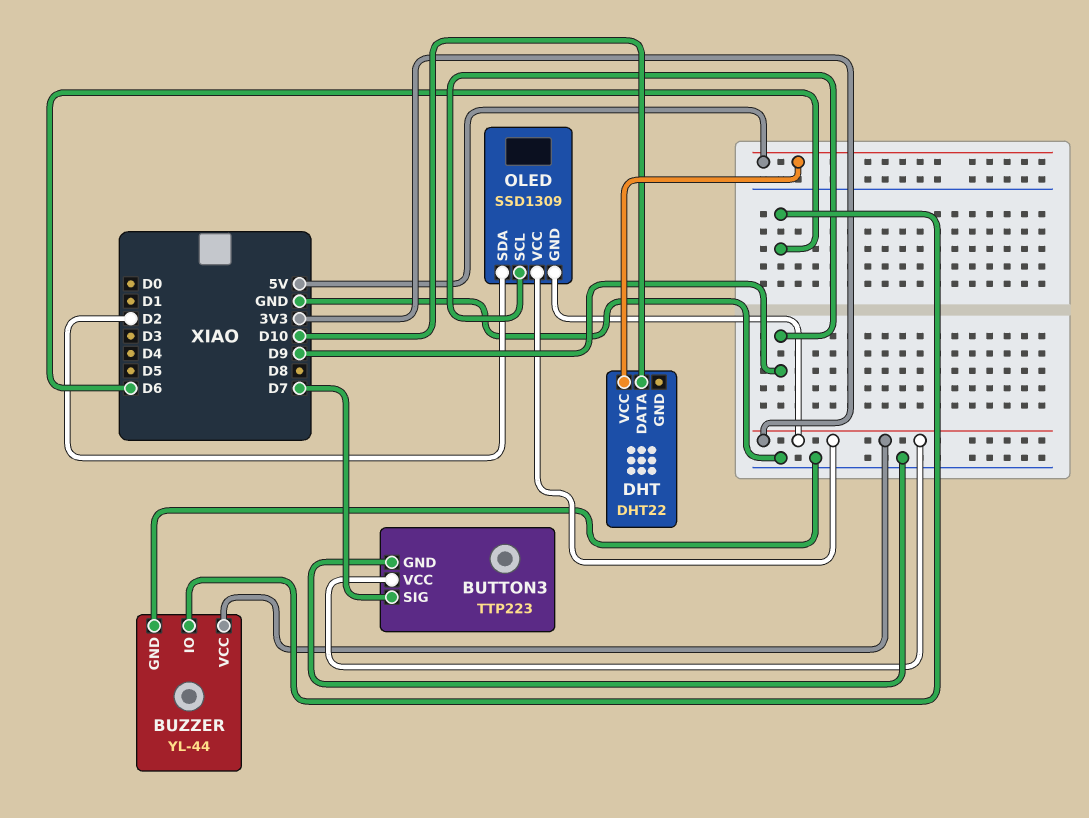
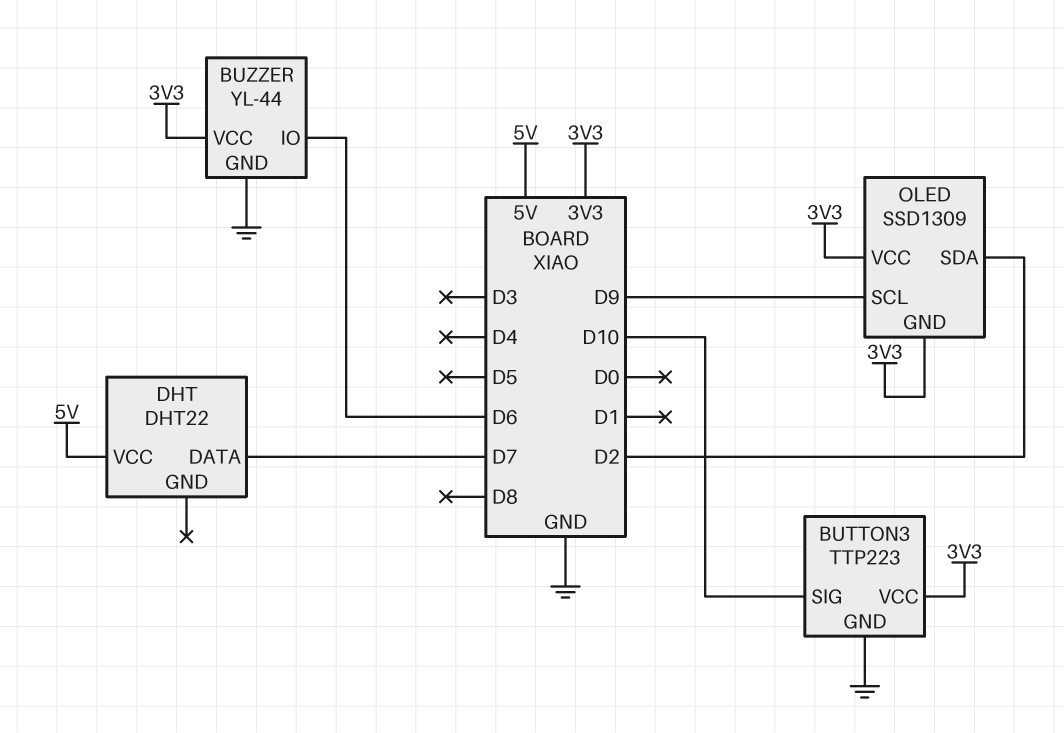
BUTTON3 pin SIG: D7 -> D10
DHT pin DATA: D10 -> D7

